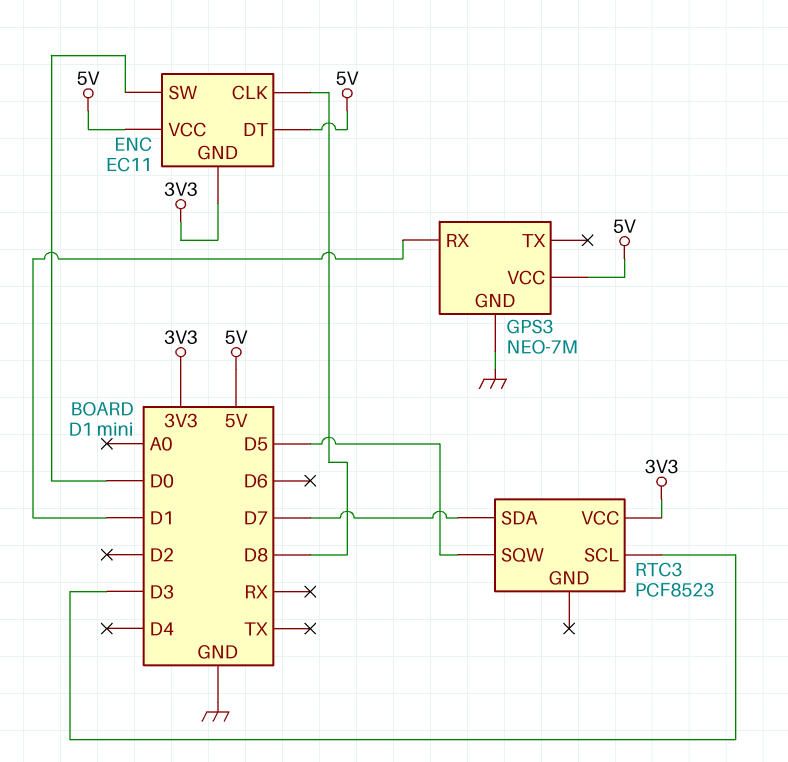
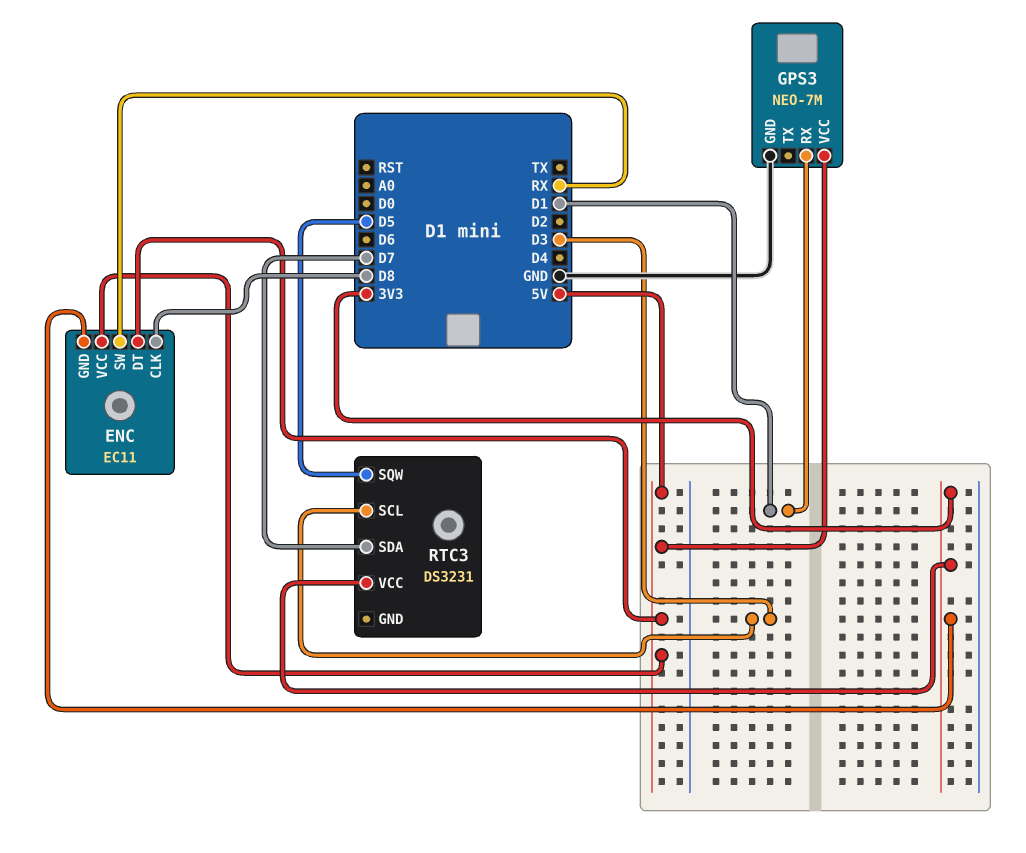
ENC pin SW: D0 -> RX
RTC3: PCF8523 -> DS3231

